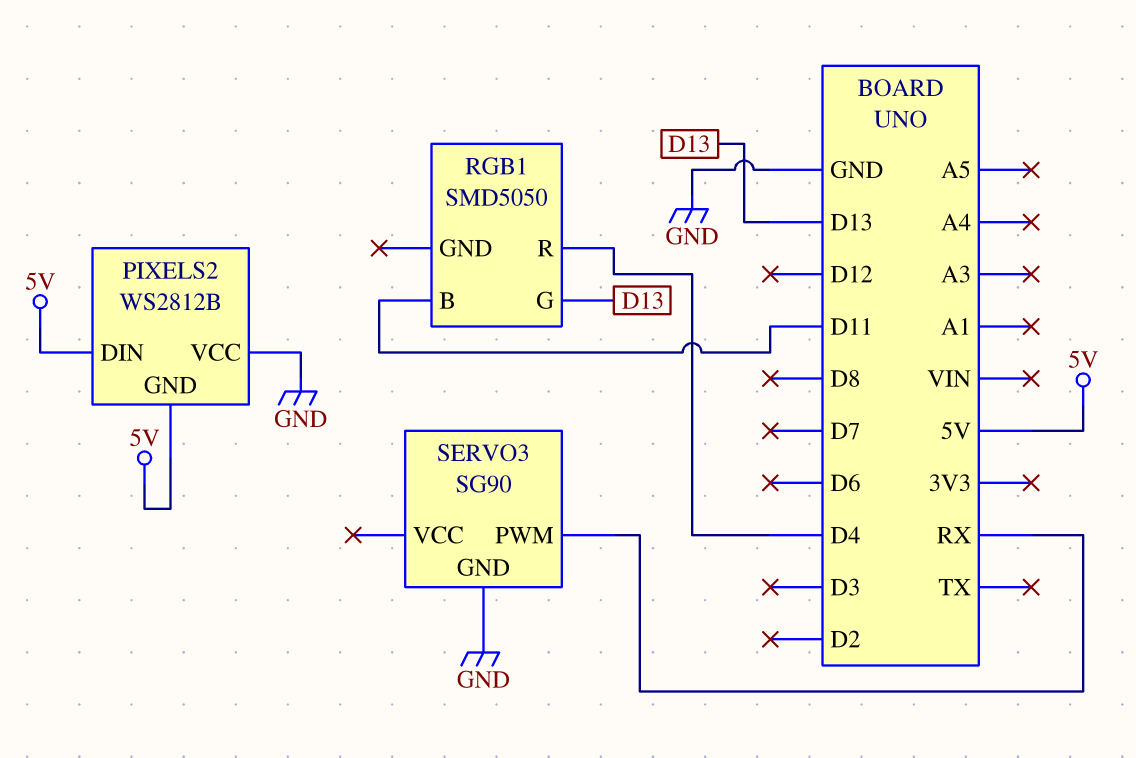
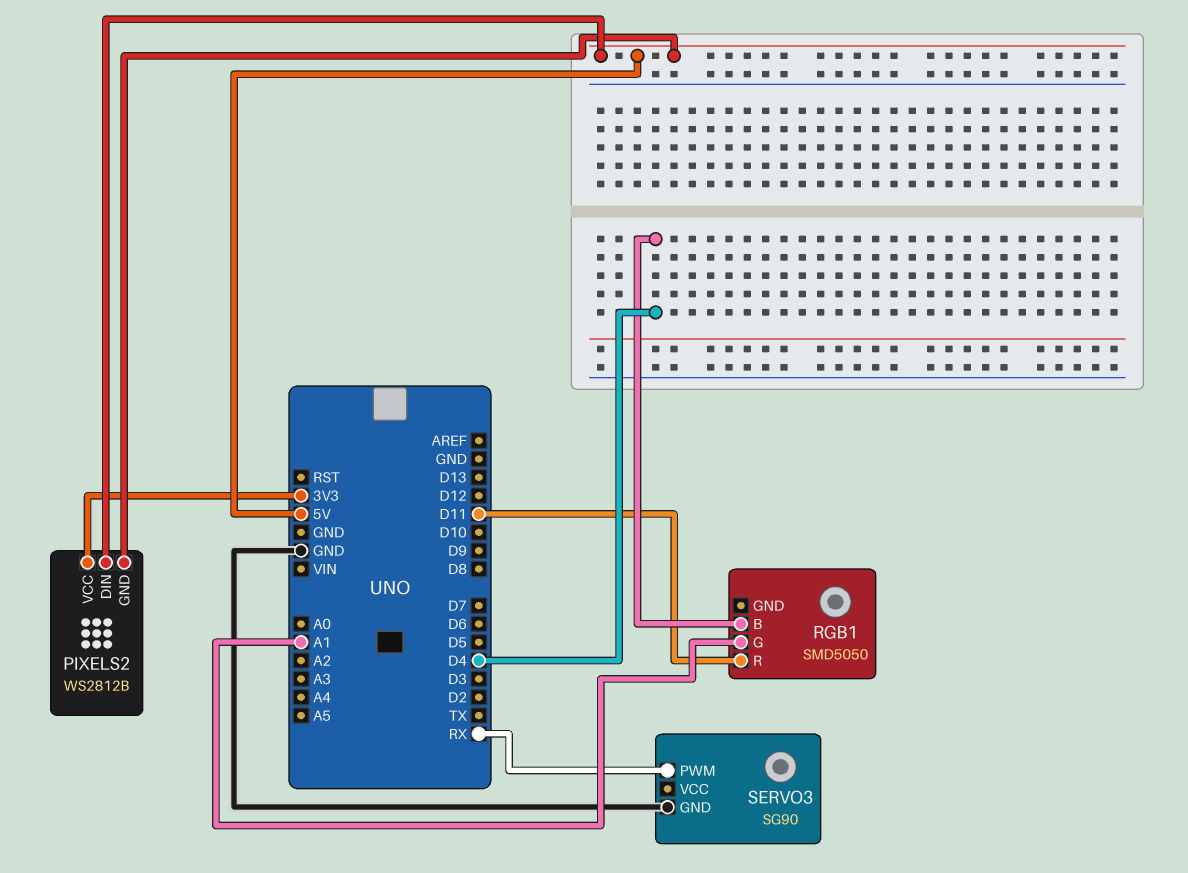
PIXELS2 pin VCC: GND -> 3V3
RGB1 pin B: D11 -> D4
RGB1 pin G: D13 -> A1
RGB1 pin R: D4 -> D11

